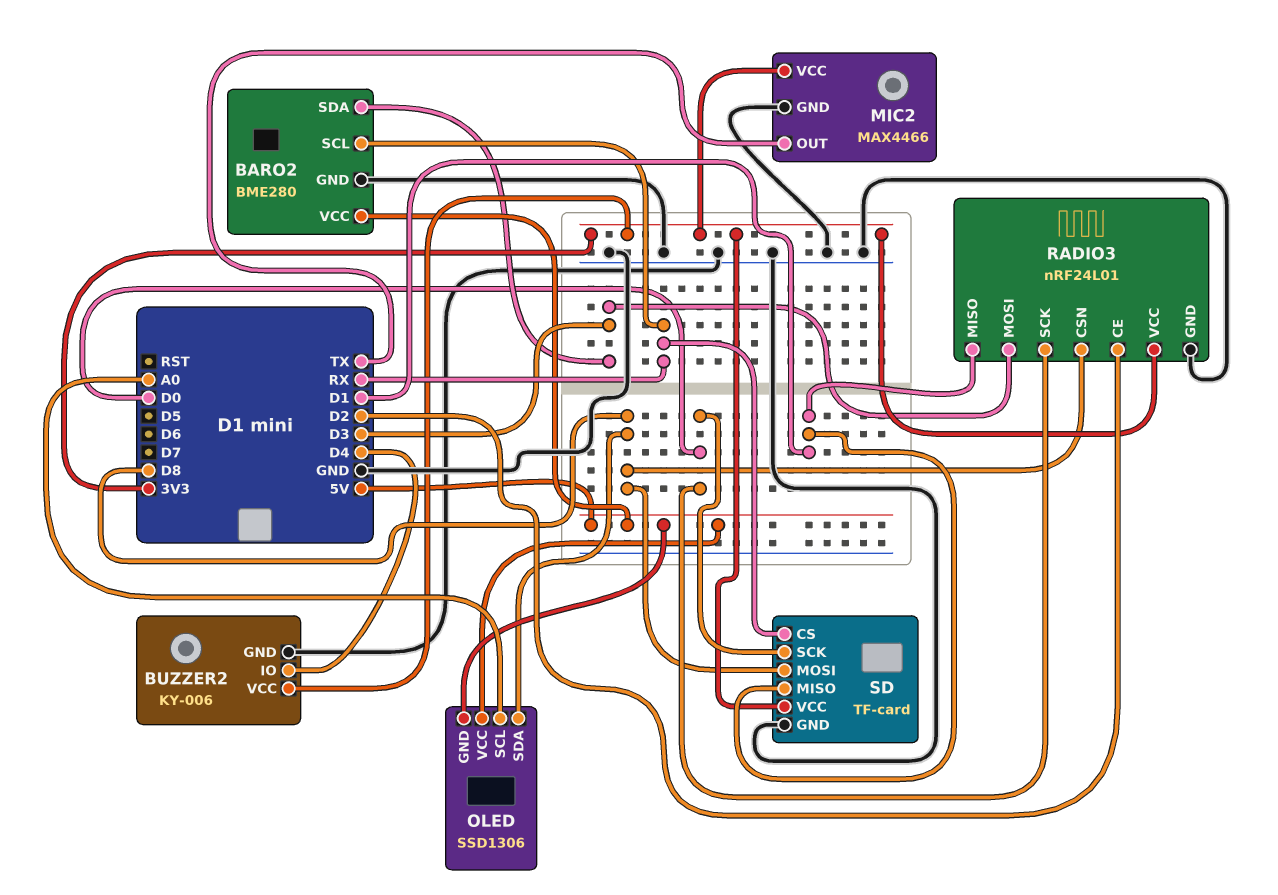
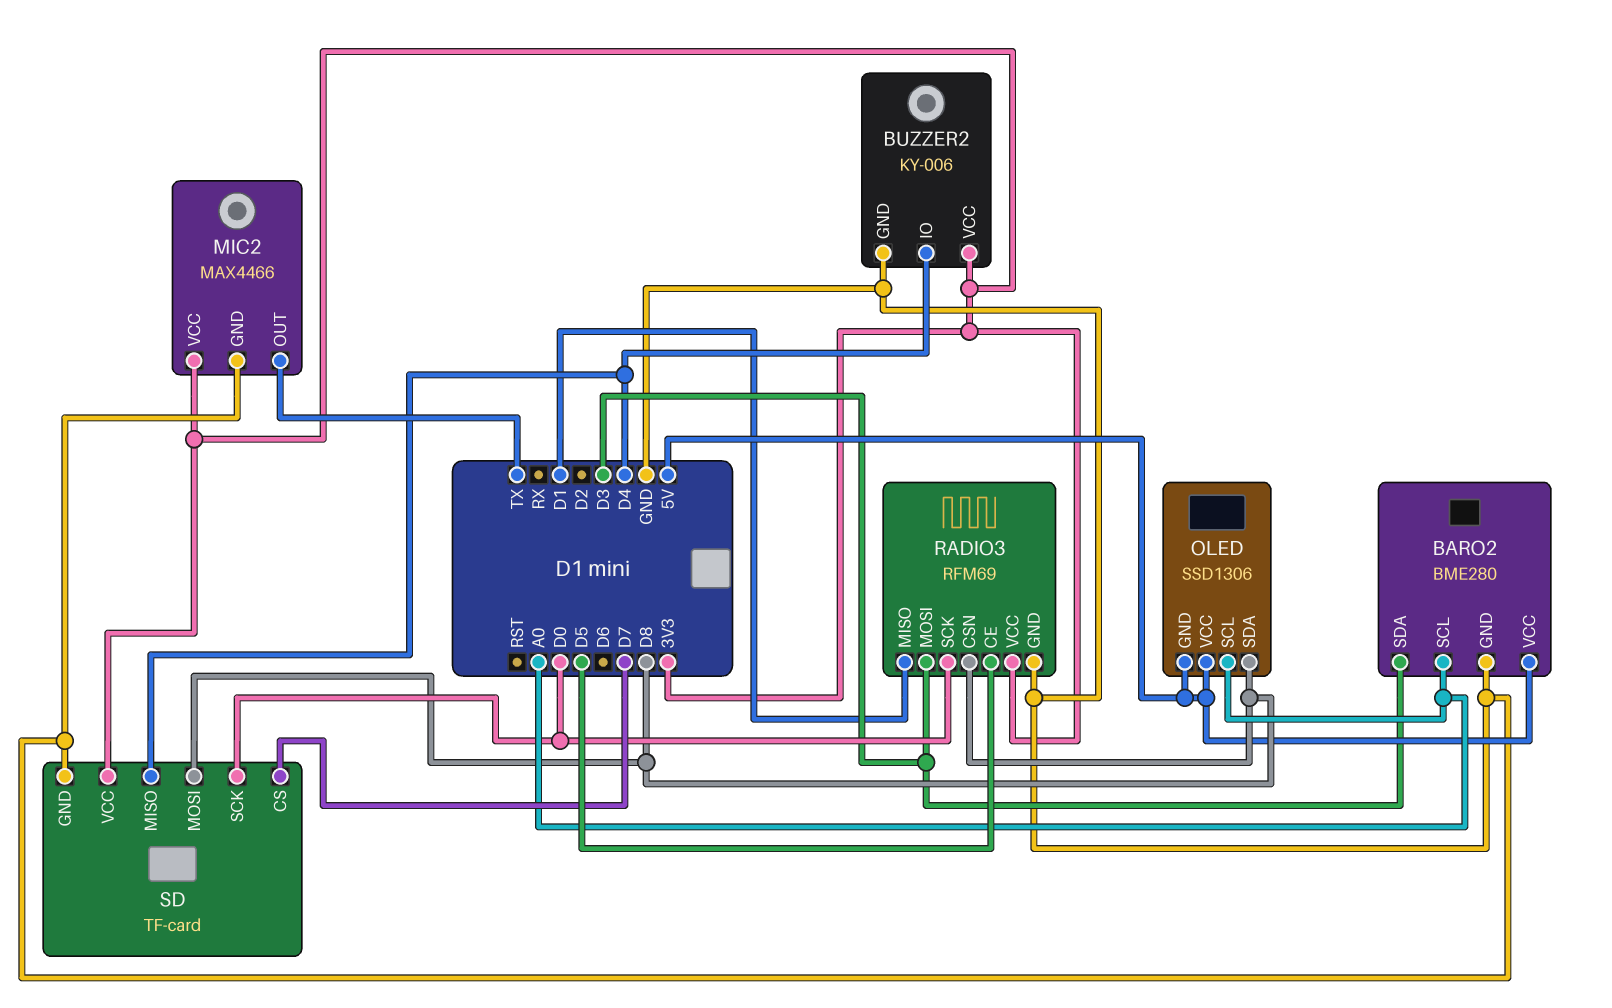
BARO2 pin SCL: RX -> A0
RADIO3: nRF24L01 -> RFM69
RADIO3 pin CE: D2 -> D5
SD pin CS: RX -> D7
SD pin MISO: D1 -> D4

